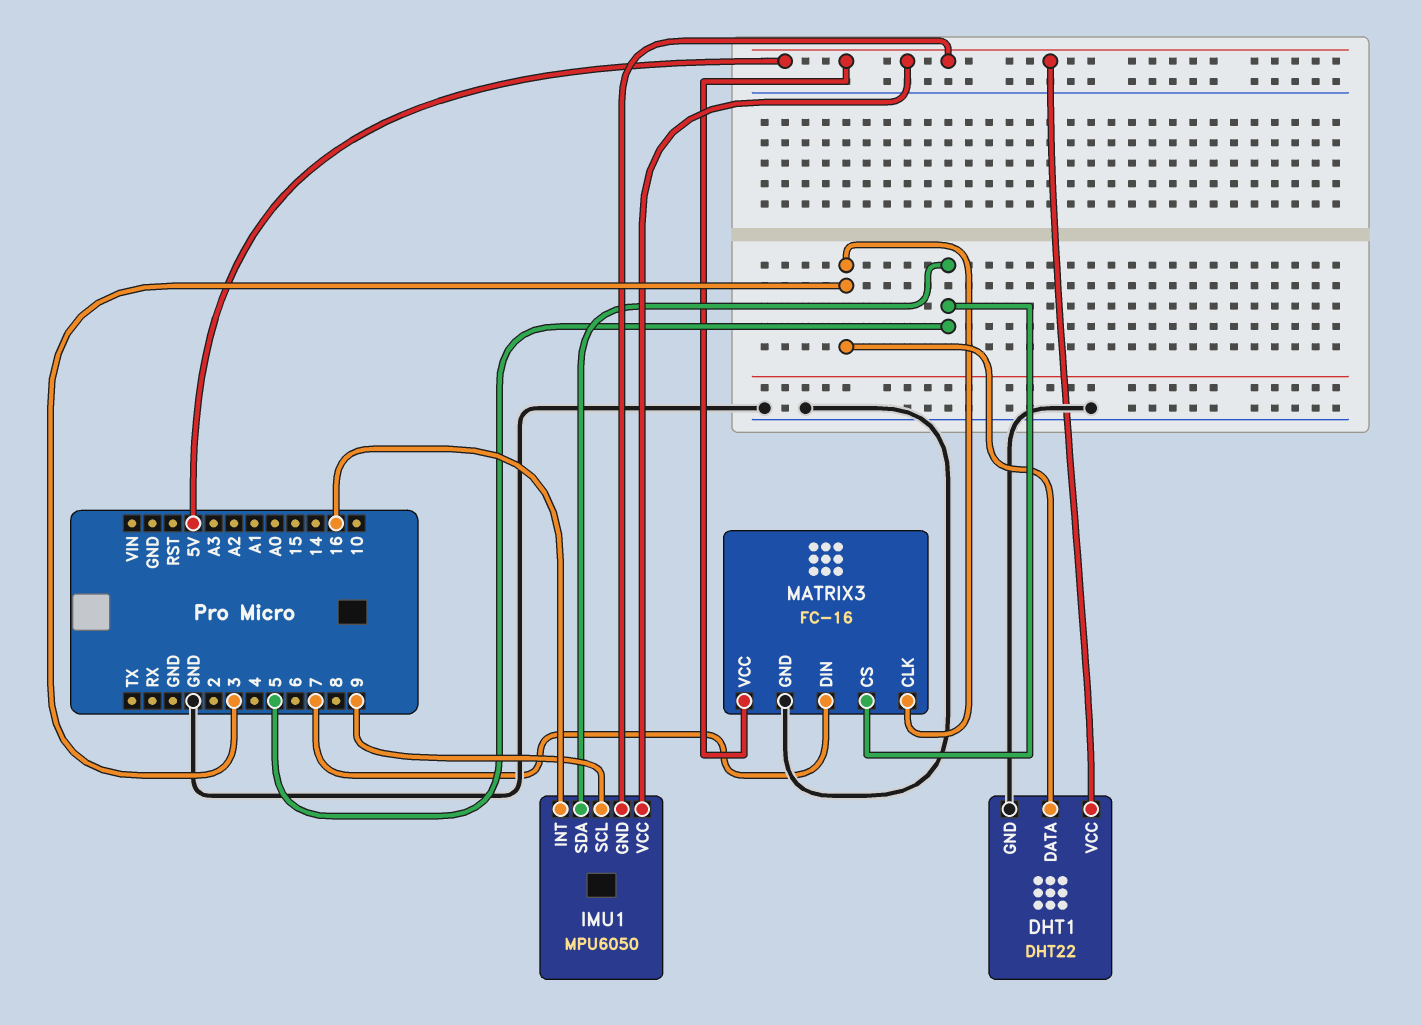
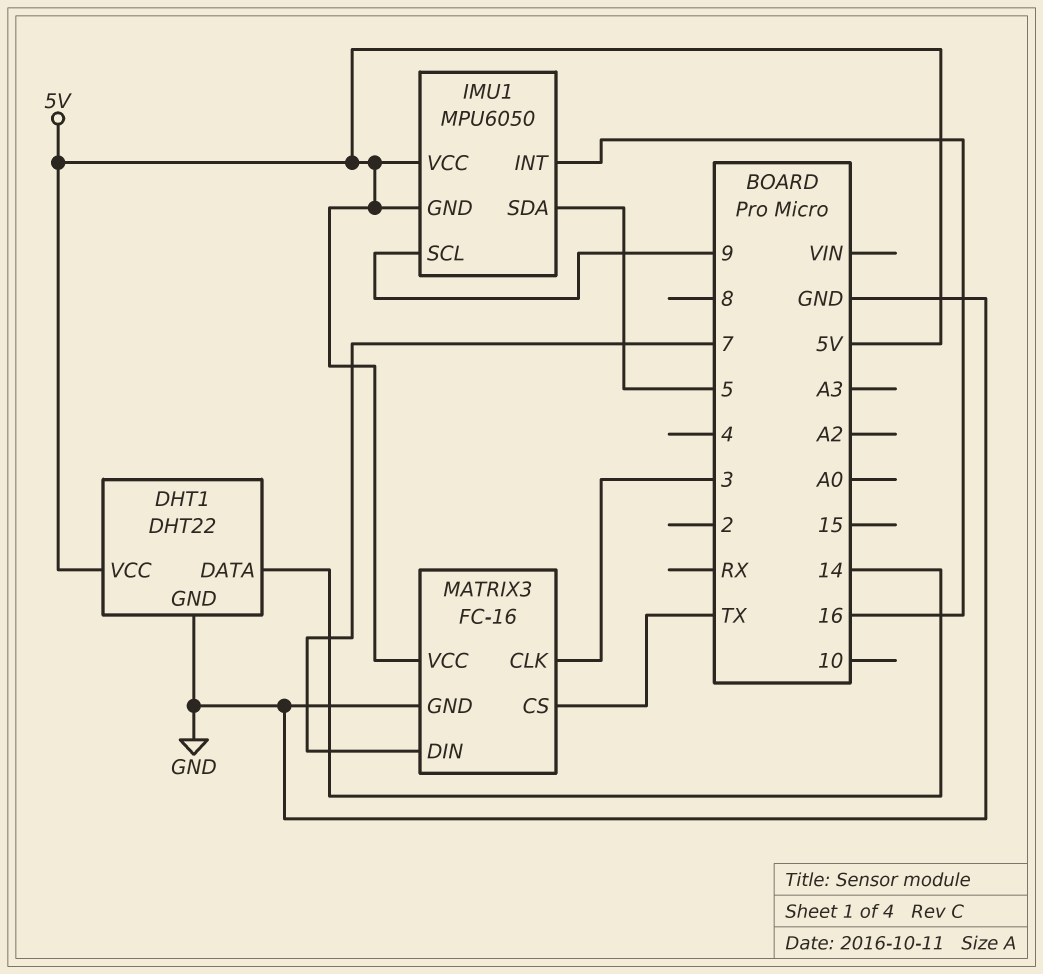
DHT1 pin DATA: 3 -> 14
MATRIX3 pin CS: 5 -> TX

